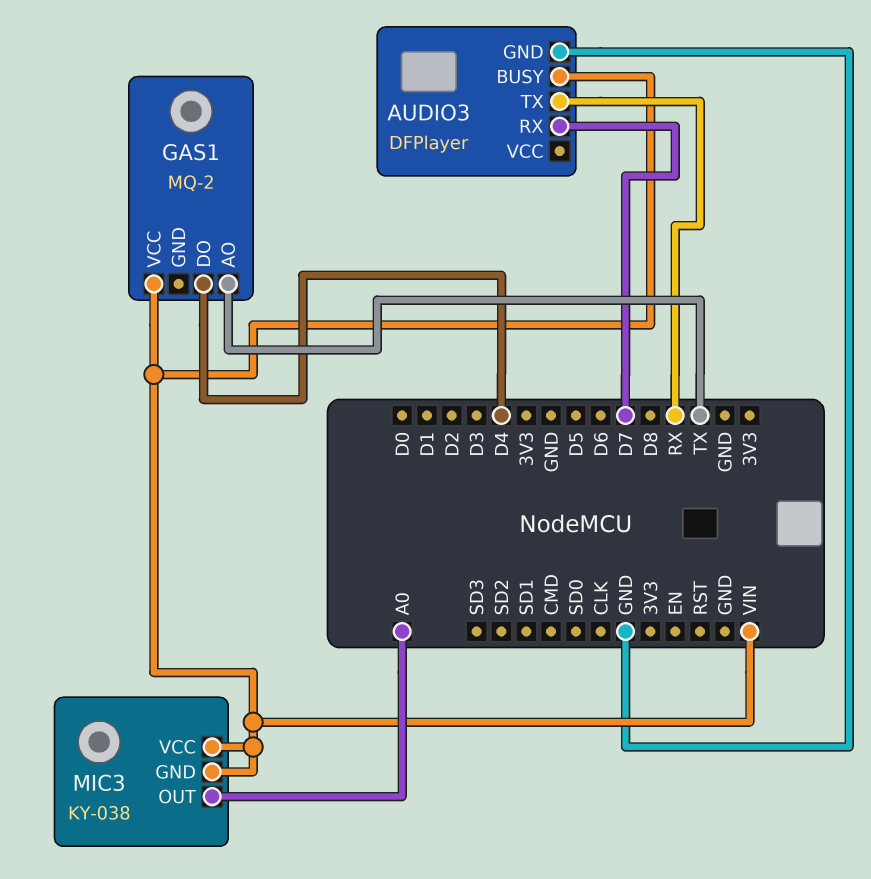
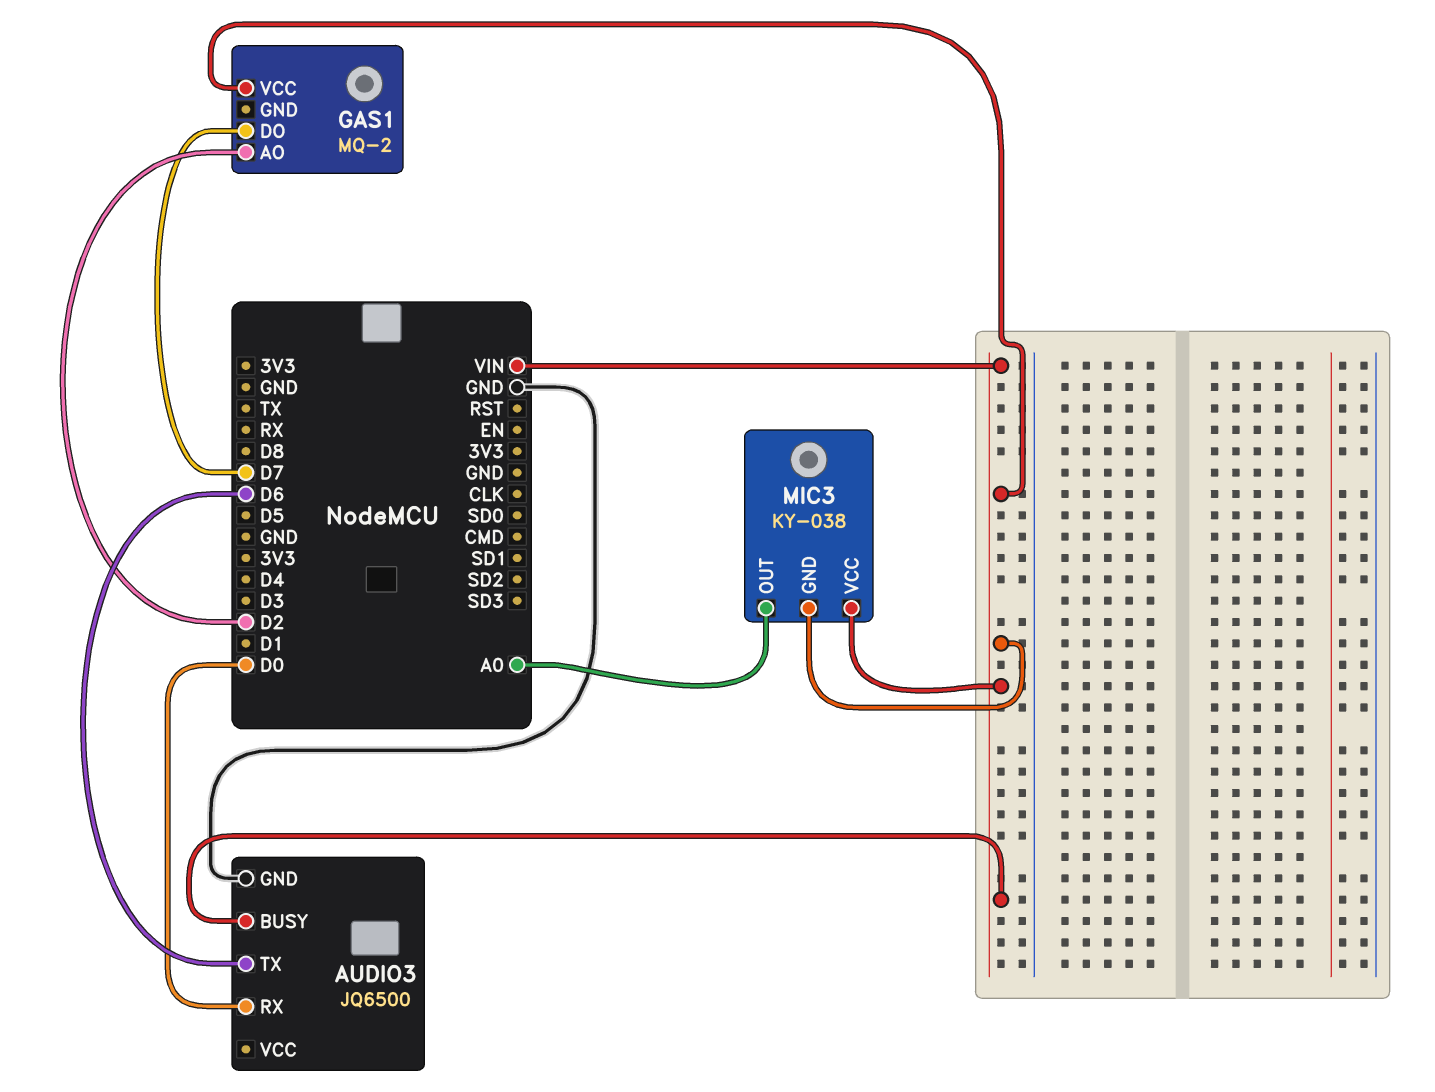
AUDIO3: DFPlayer -> JQ6500
AUDIO3 pin RX: D7 -> D0
AUDIO3 pin TX: RX -> D6
GAS1 pin AO: TX -> D2
GAS1 pin DO: D4 -> D7

